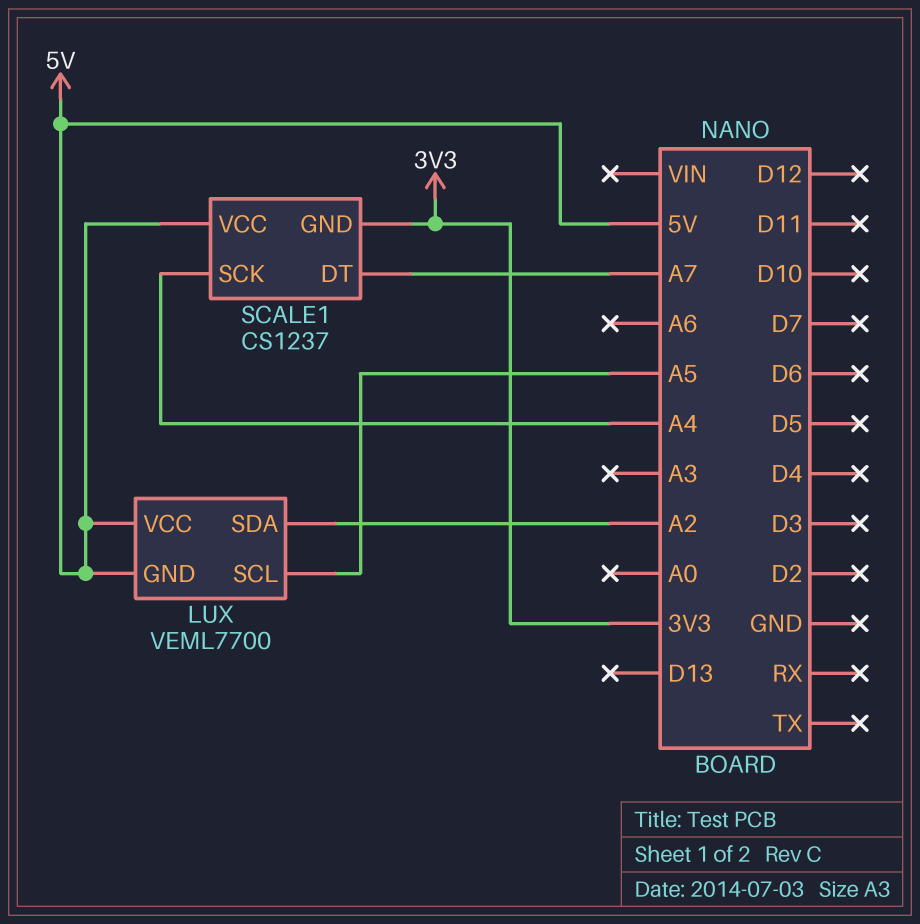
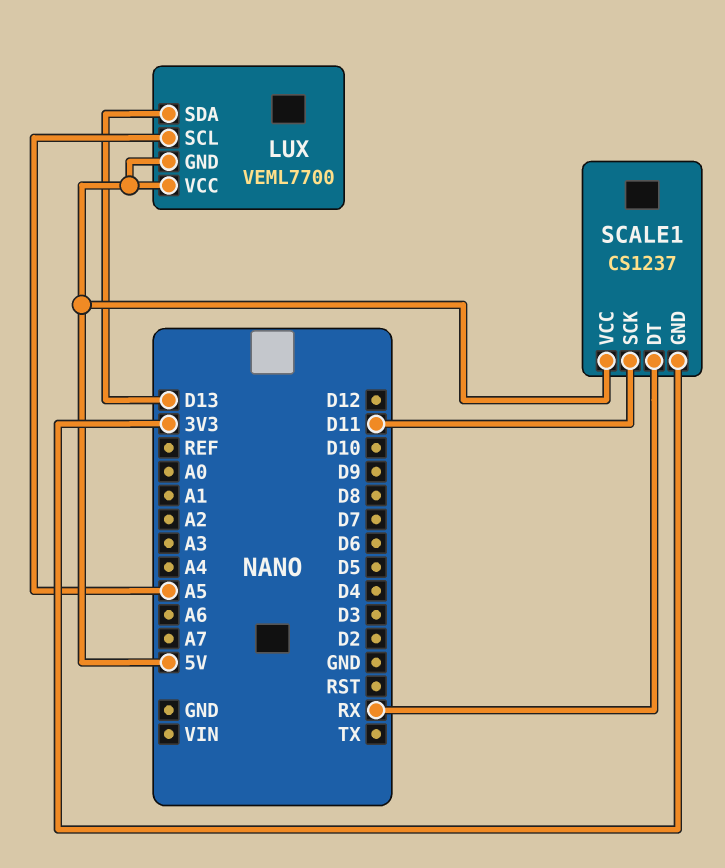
LUX pin SDA: A2 -> D13
SCALE1 pin DT: A7 -> RX
SCALE1 pin SCK: A4 -> D11

